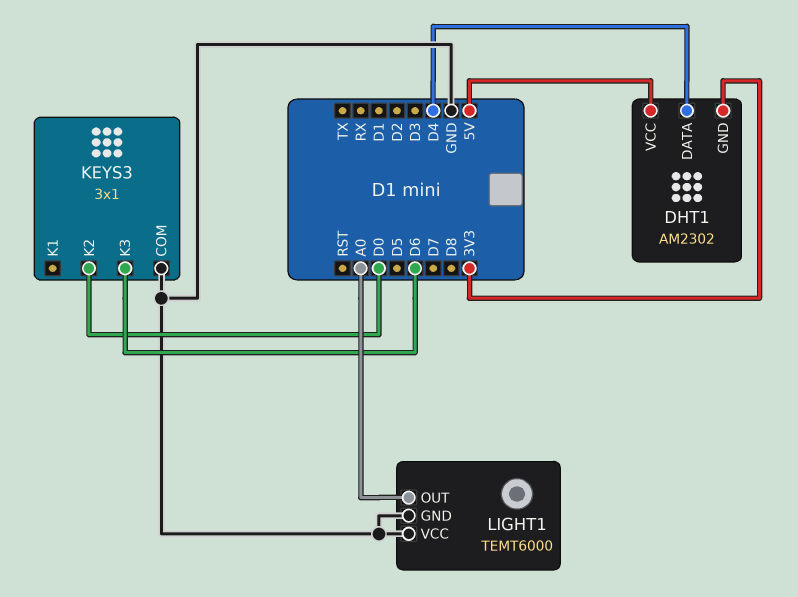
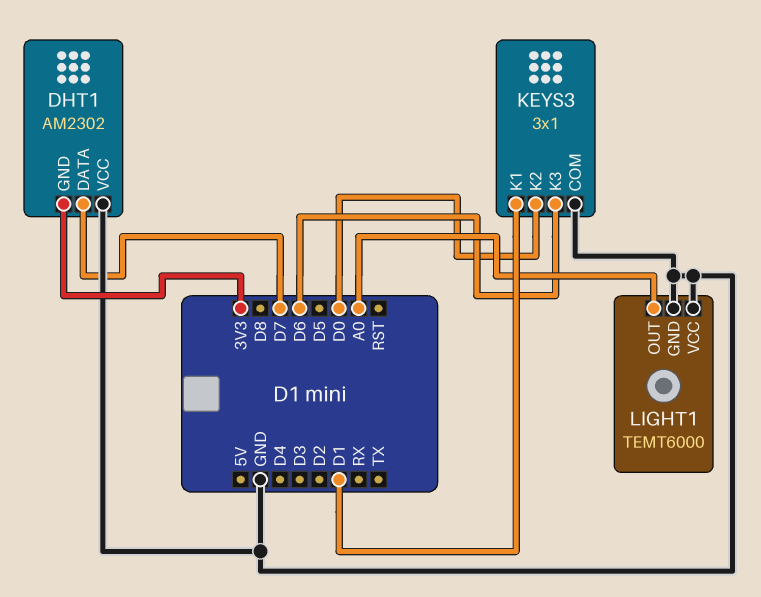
DHT1 pin DATA: D4 -> D7
DHT1 pin VCC: 5V -> GND
KEYS3 pin K1: none -> D1

